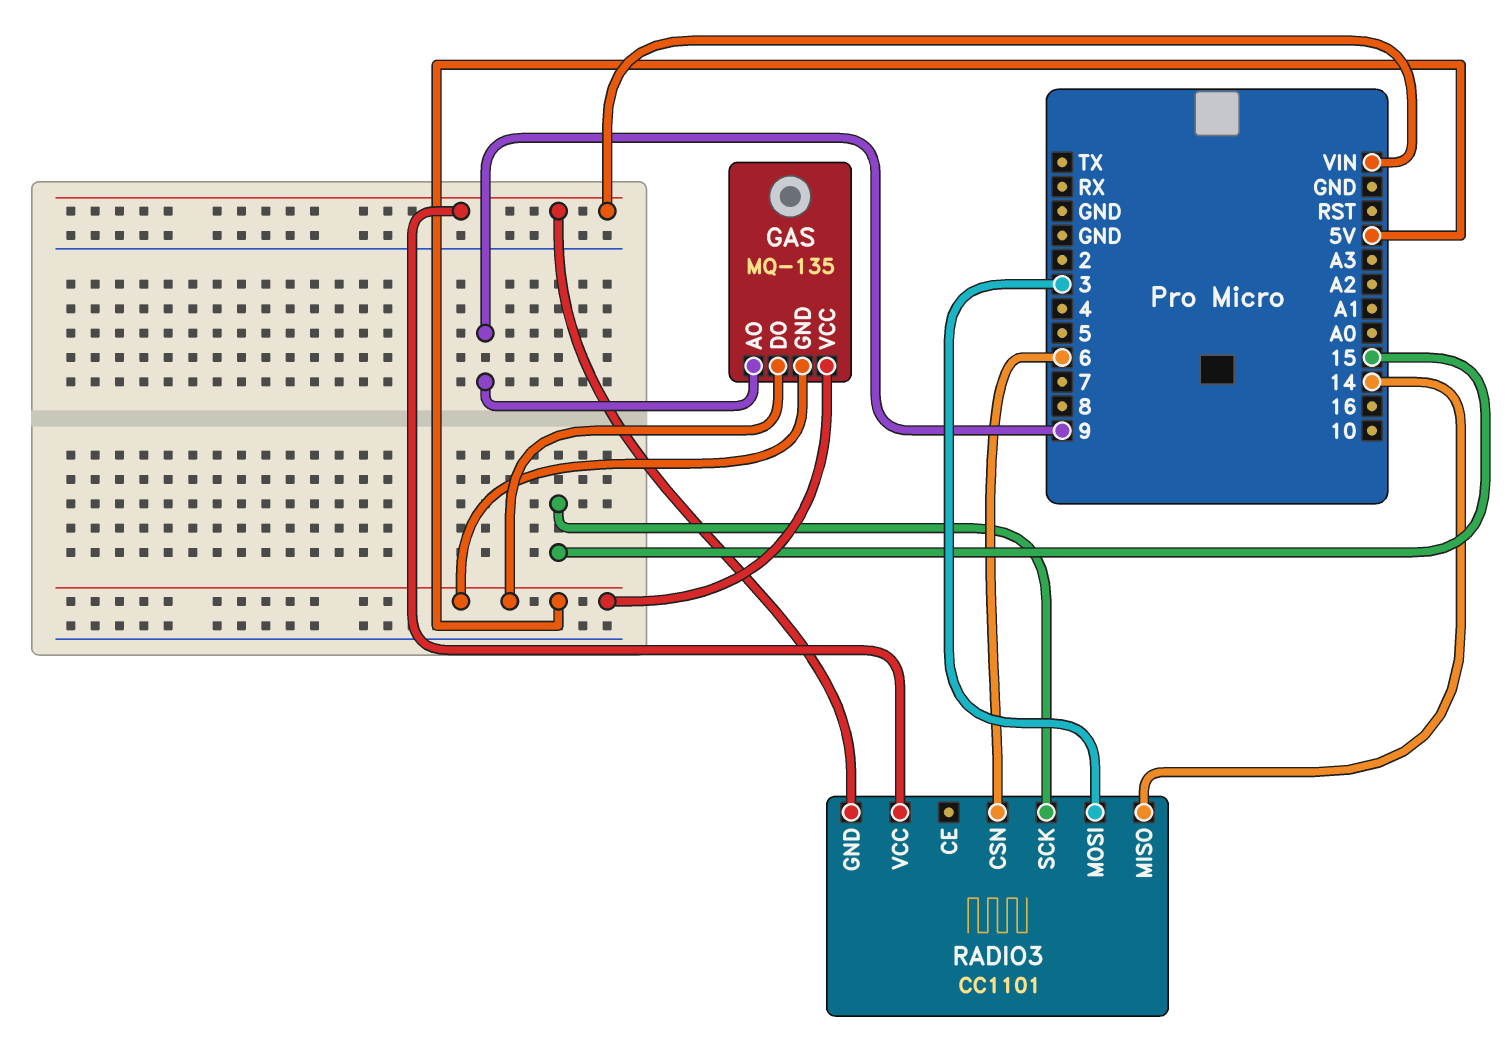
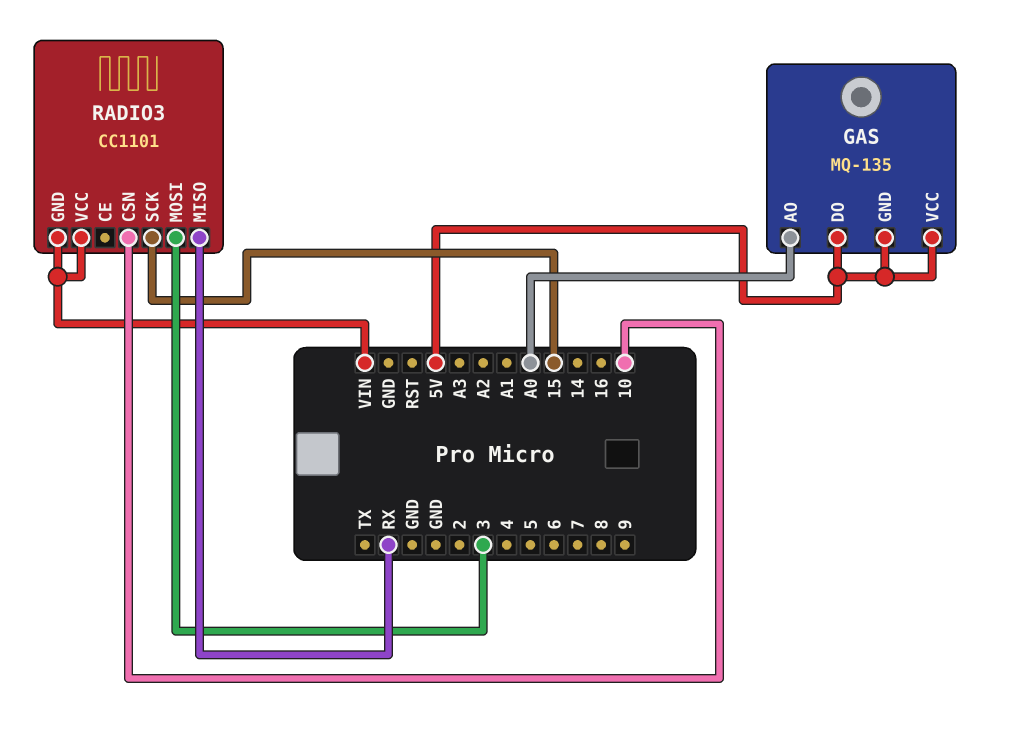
GAS pin AO: 9 -> A0
RADIO3 pin CSN: 6 -> 10
RADIO3 pin MISO: 14 -> RX

